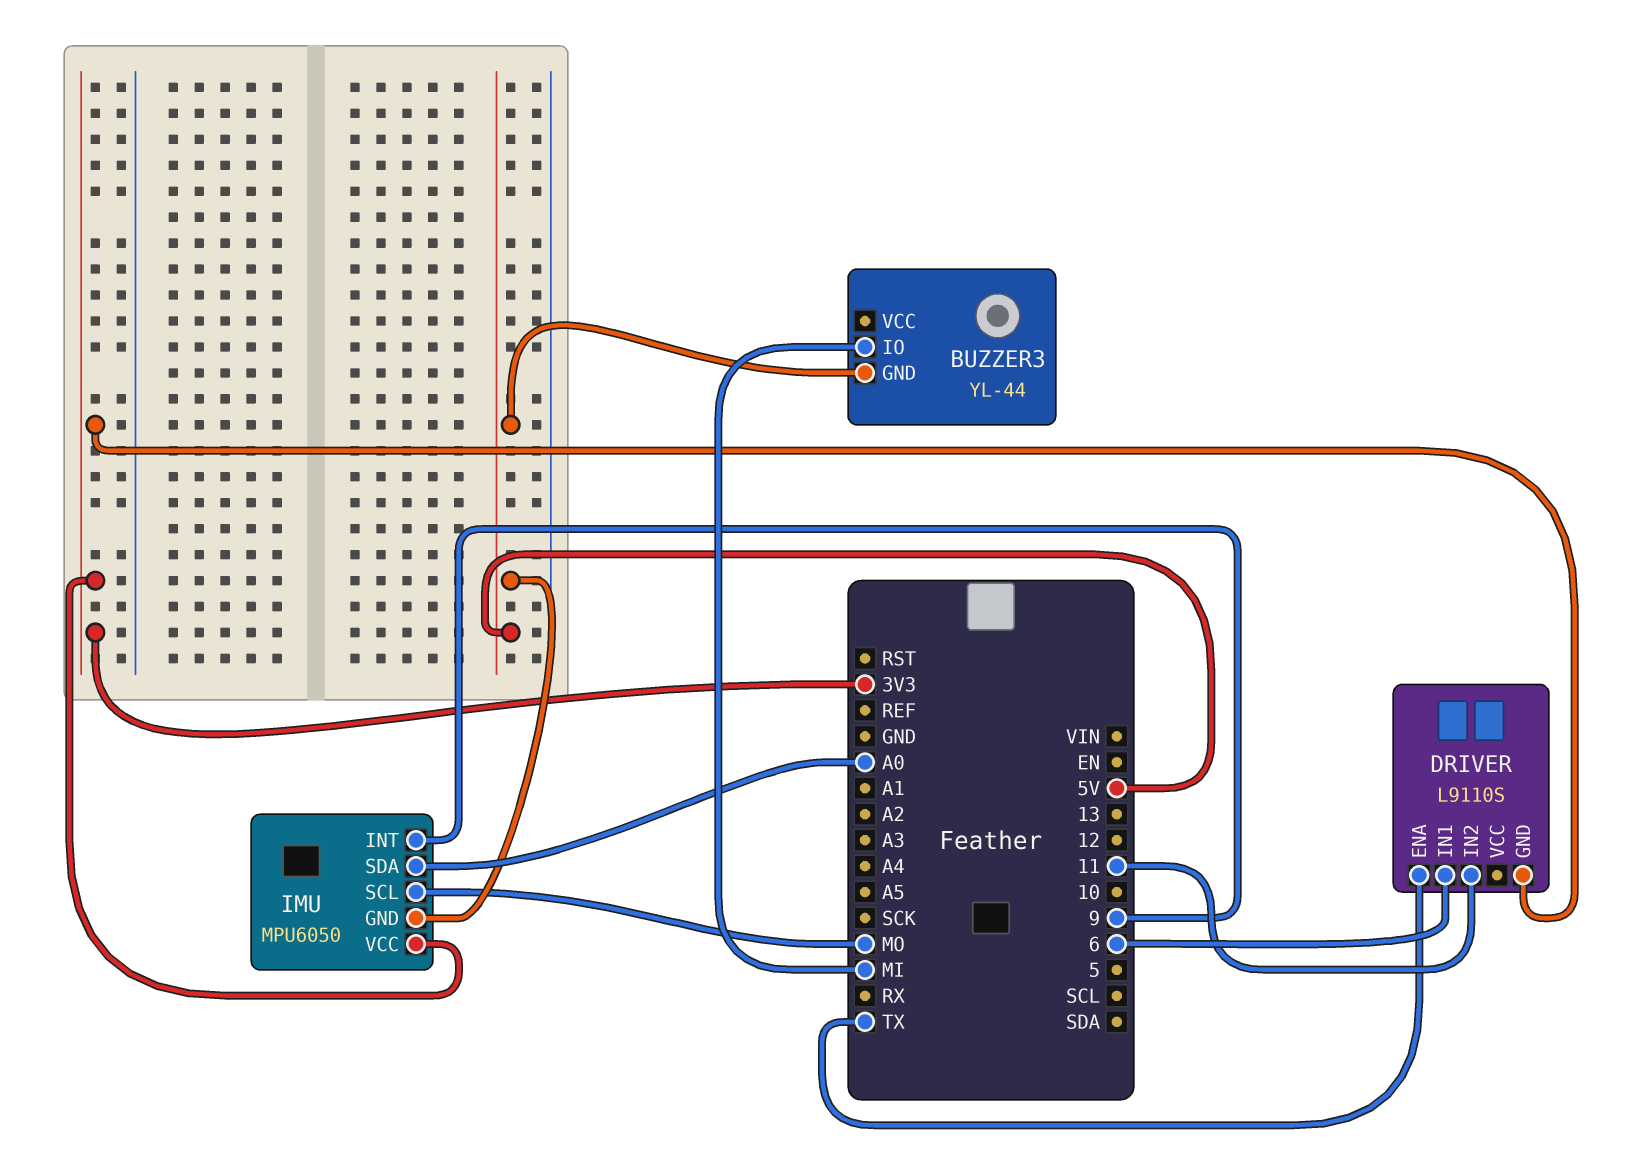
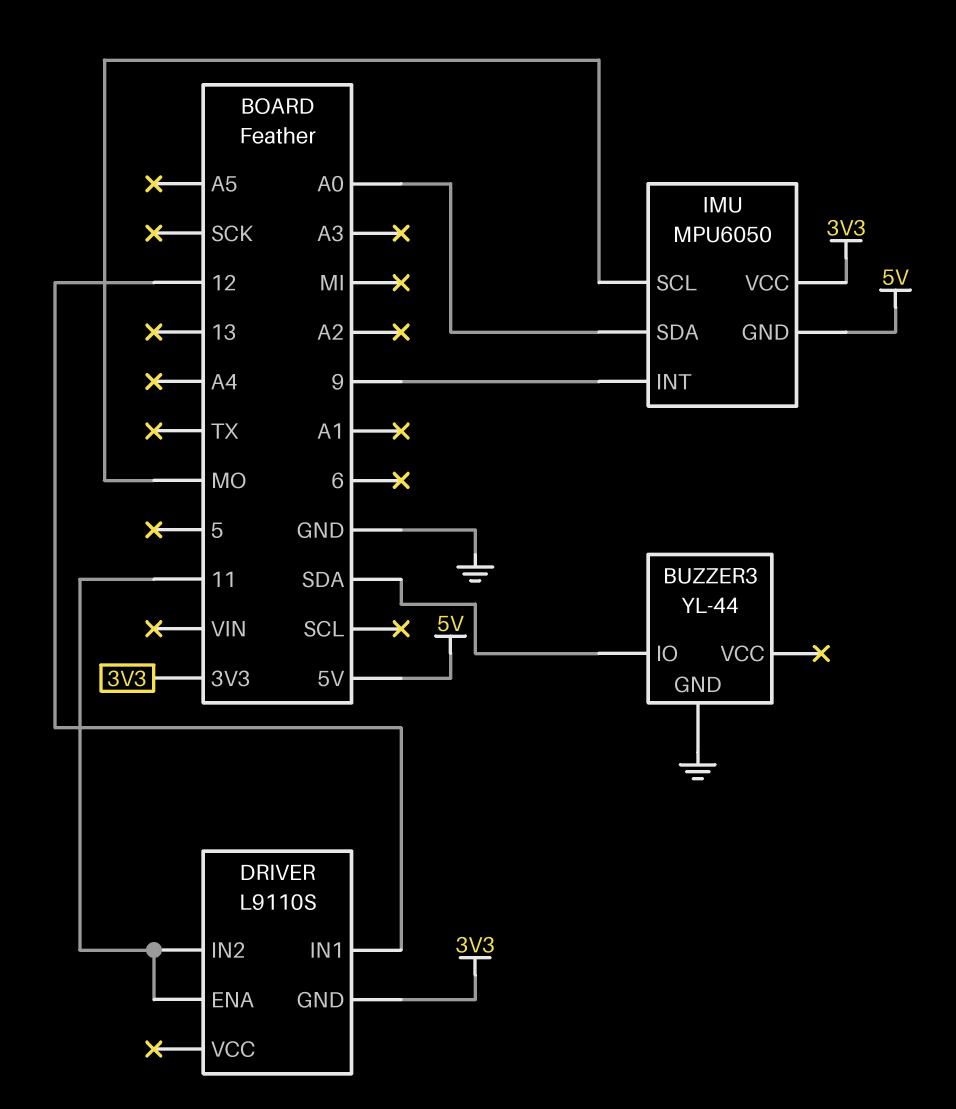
BUZZER3 pin GND: 5V -> GND
BUZZER3 pin IO: MI -> SDA
DRIVER pin ENA: TX -> 11
DRIVER pin IN1: 6 -> 12

